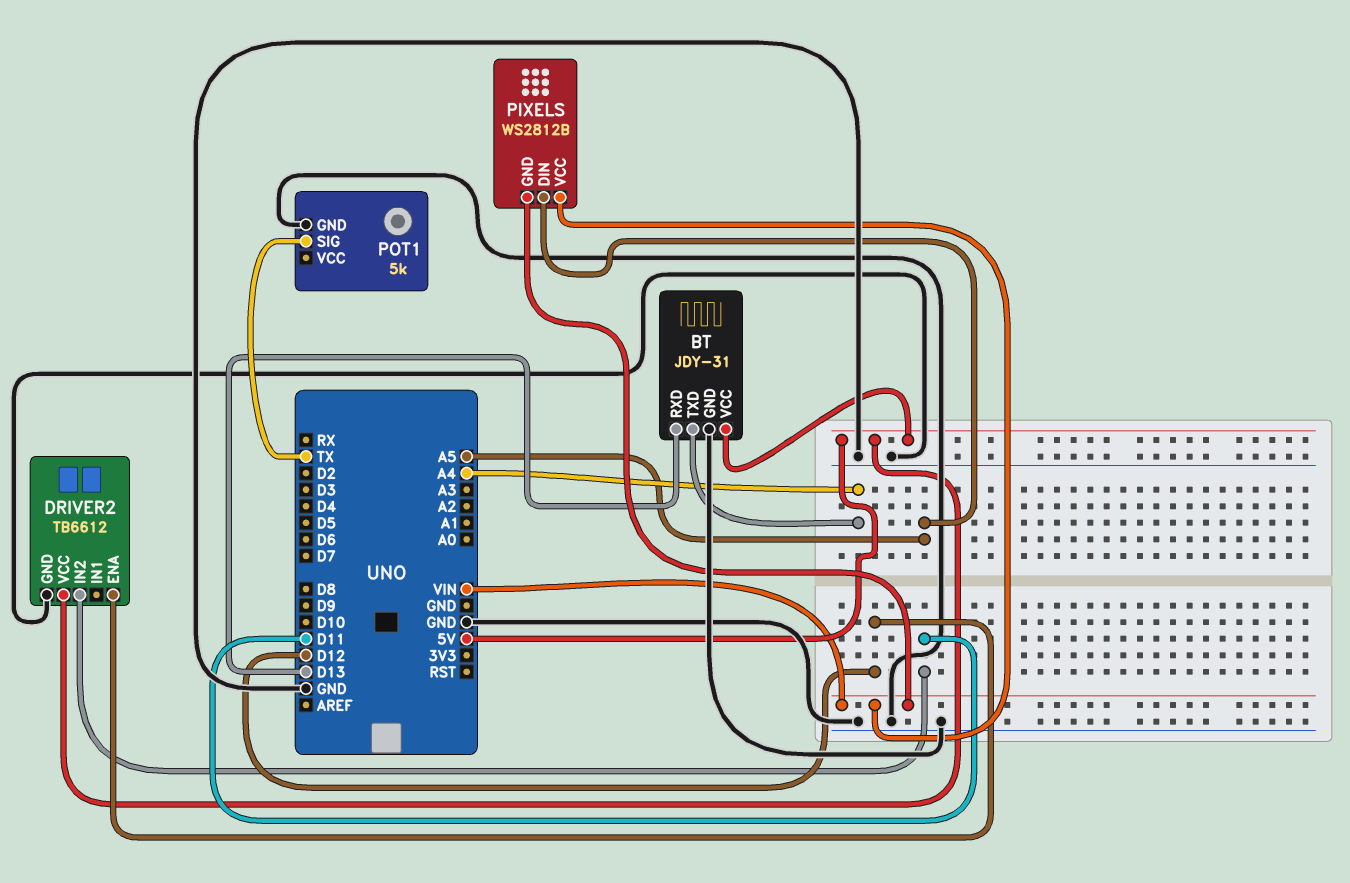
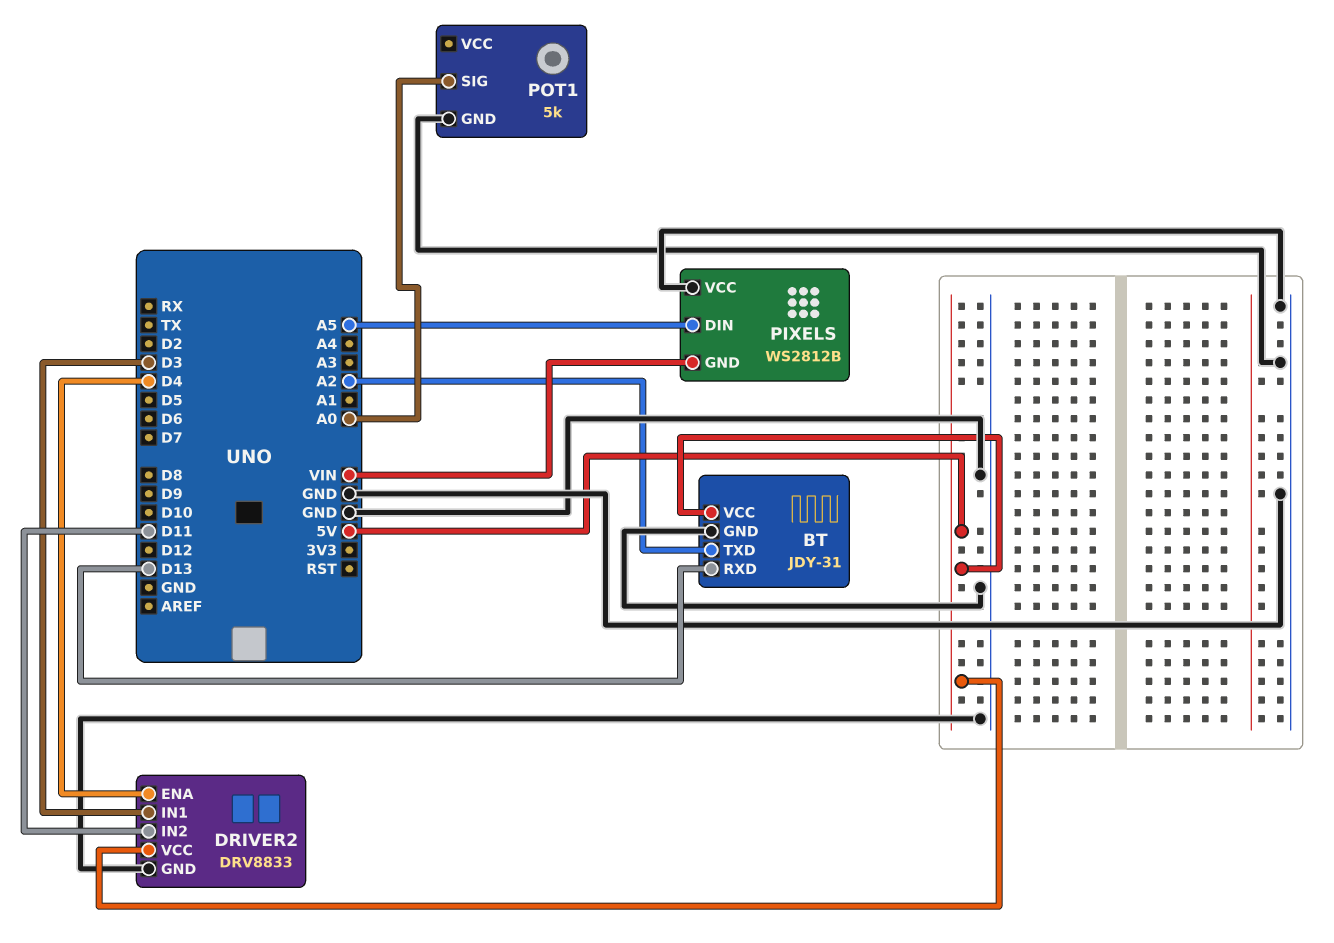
BT pin TXD: A4 -> A2
DRIVER2: TB6612 -> DRV8833
DRIVER2 pin ENA: D12 -> D4
DRIVER2 pin IN1: none -> D3
PIXELS pin VCC: VIN -> GND
POT1 pin SIG: TX -> A0

